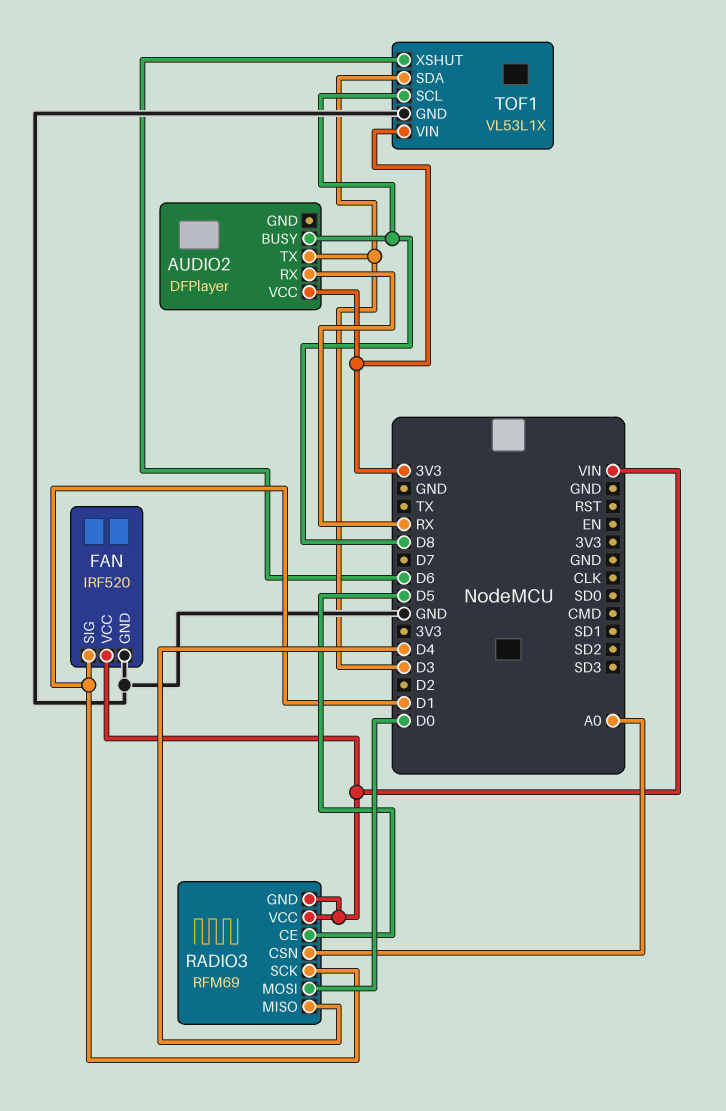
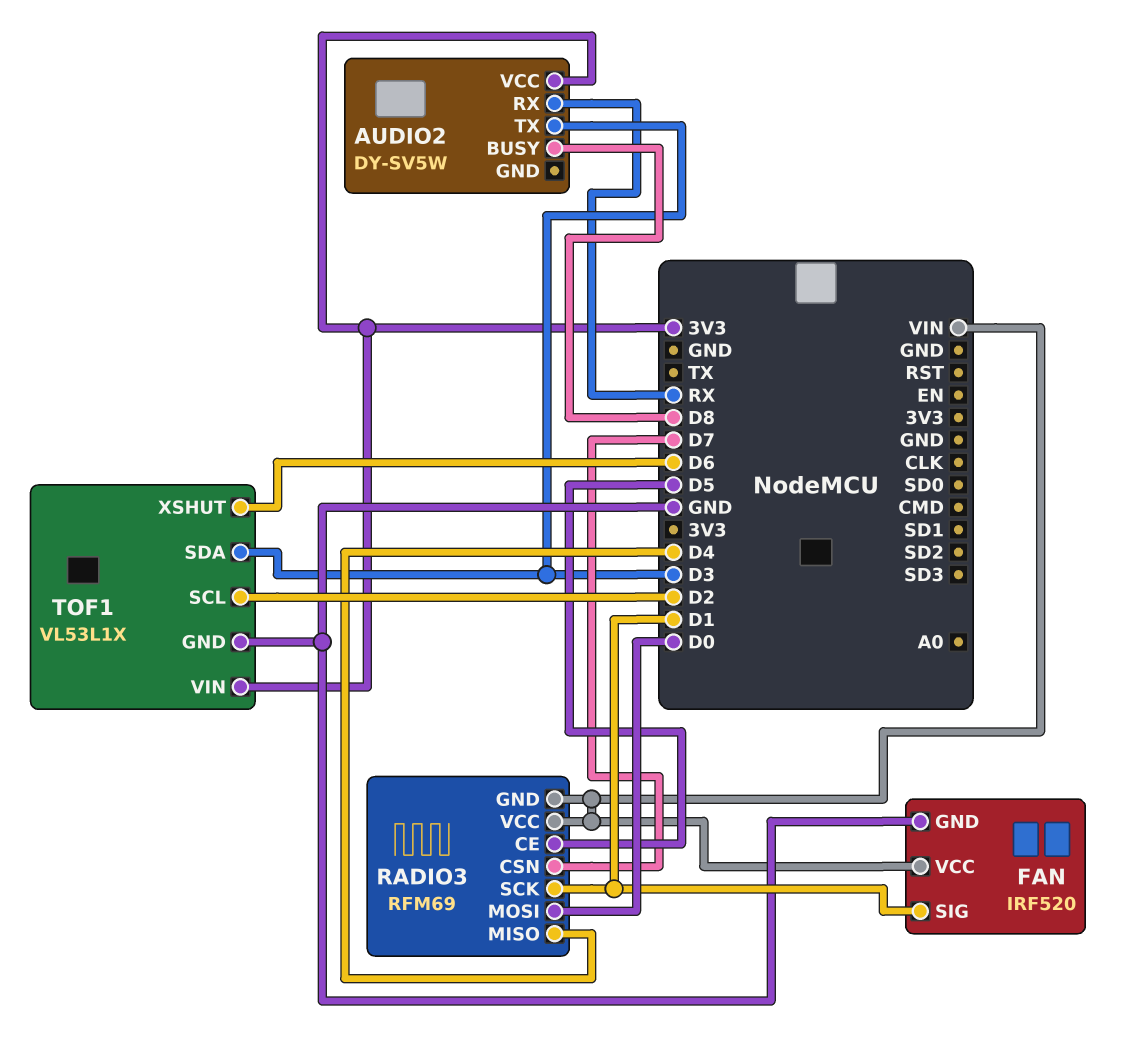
AUDIO2: DFPlayer -> DY-SV5W
RADIO3 pin CSN: A0 -> D7
TOF1 pin SCL: D8 -> D2

